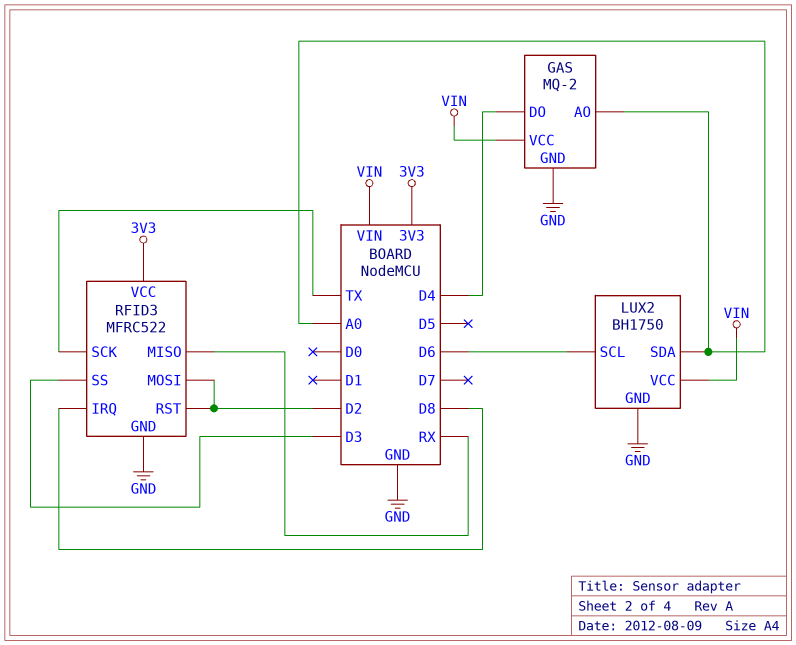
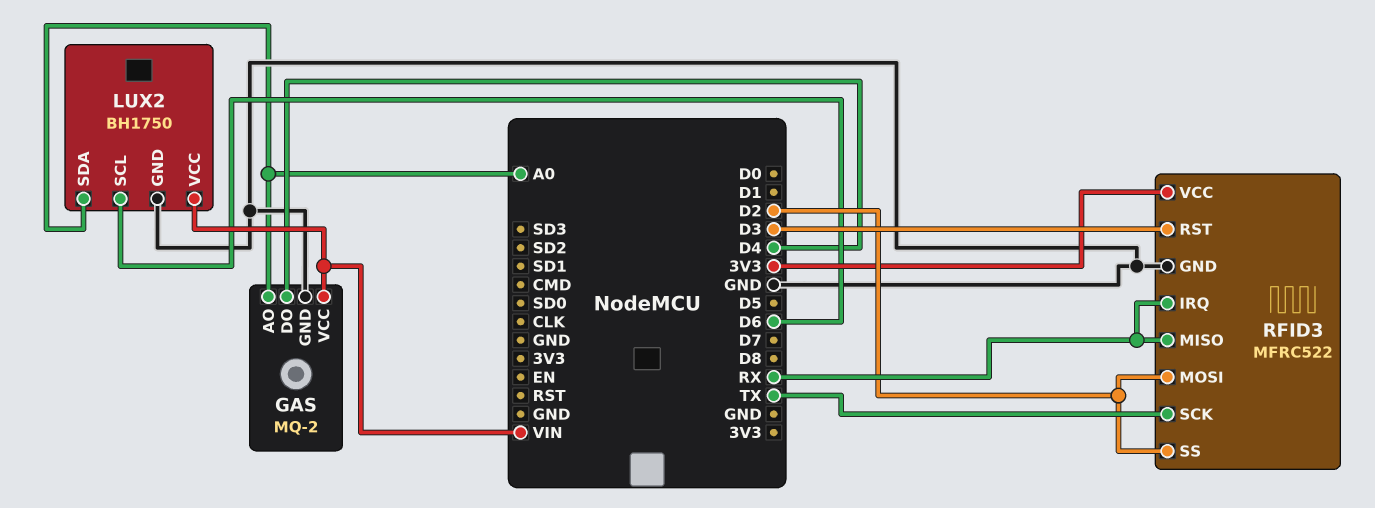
RFID3 pin IRQ: D8 -> RX
RFID3 pin RST: D2 -> D3
RFID3 pin SS: D3 -> D2

